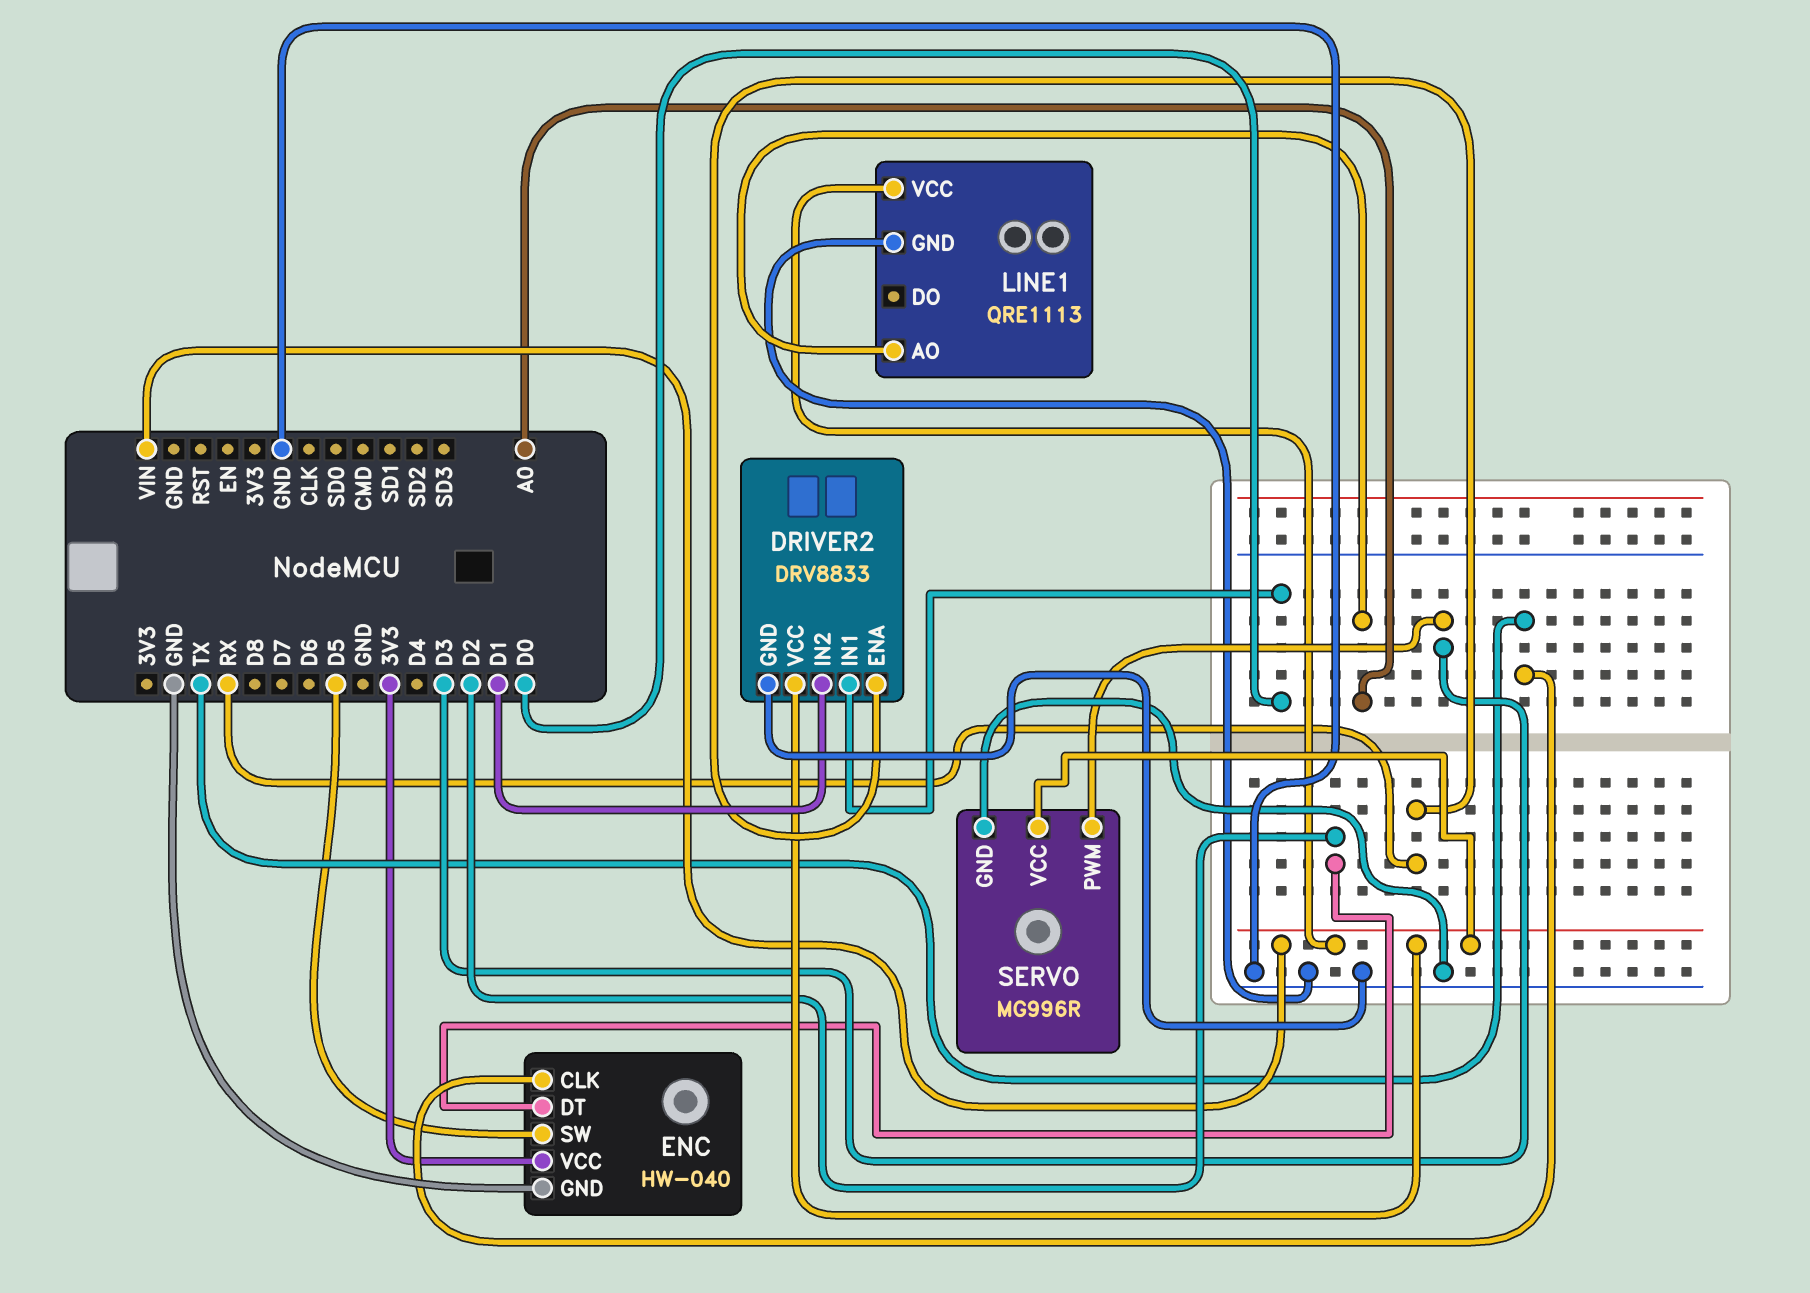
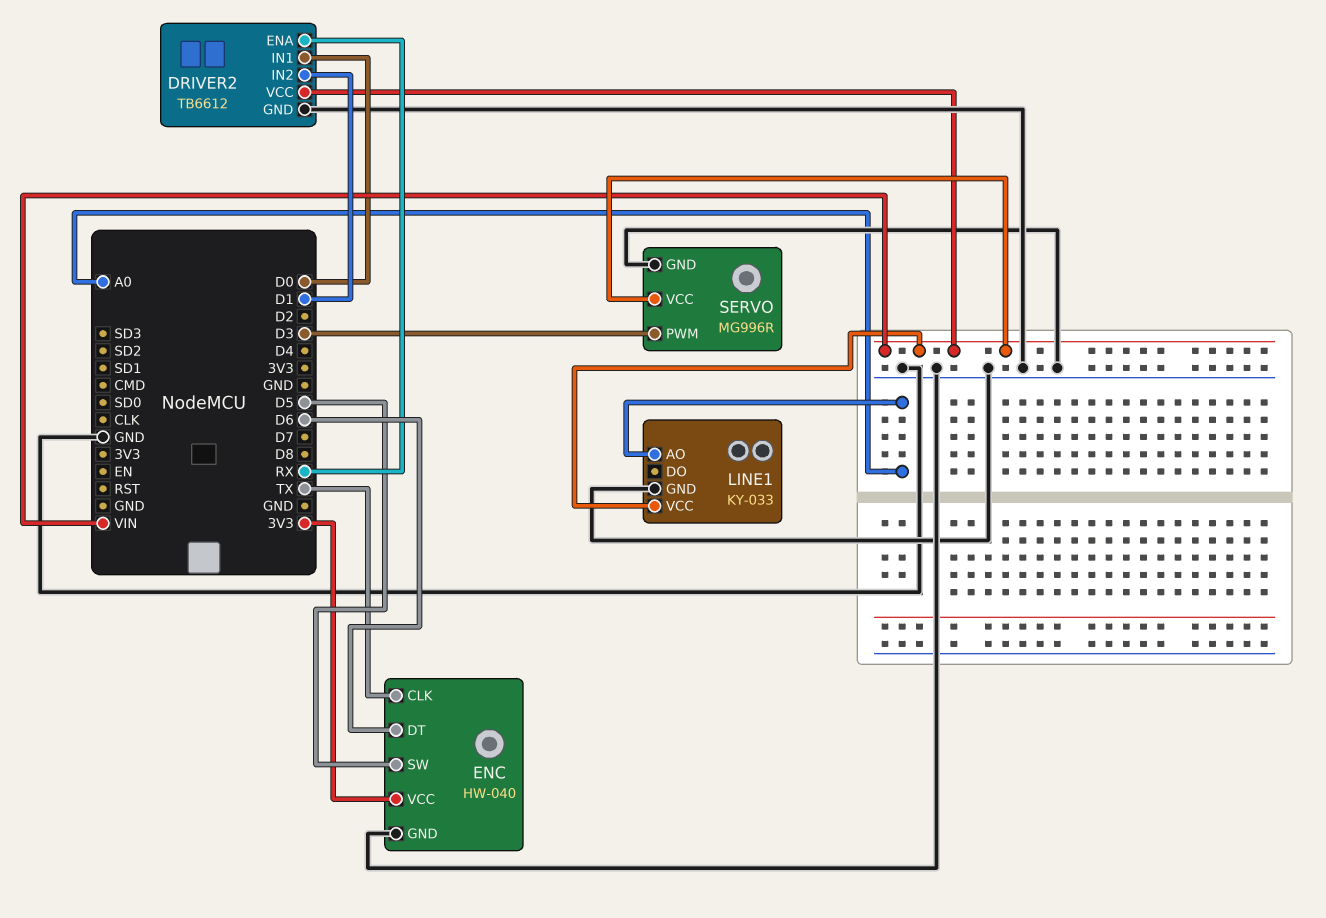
DRIVER2: DRV8833 -> TB6612
ENC pin DT: D2 -> D6
LINE1: QRE1113 -> KY-033

